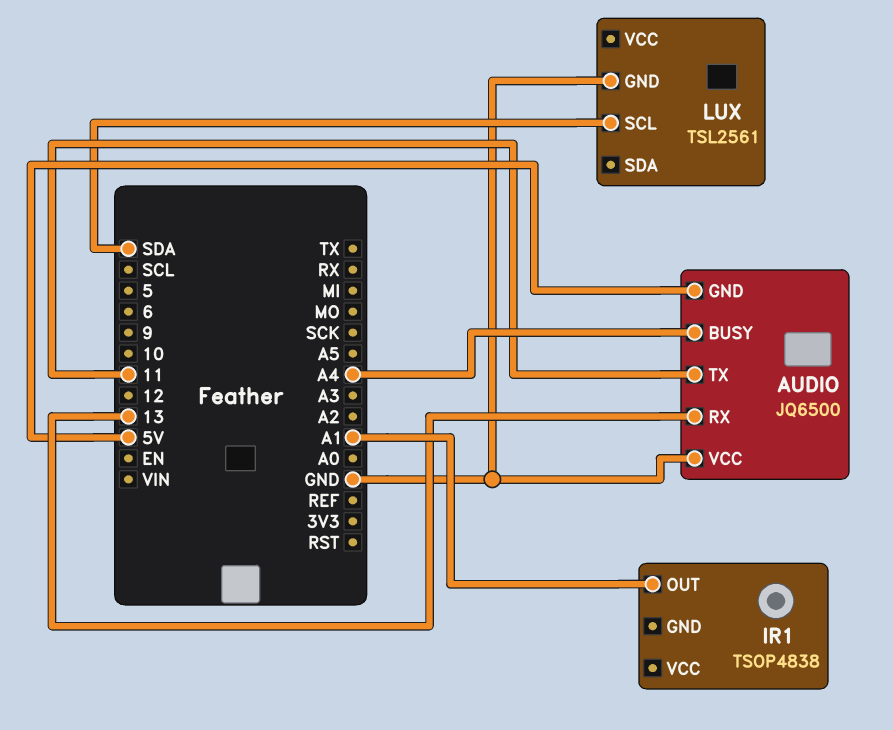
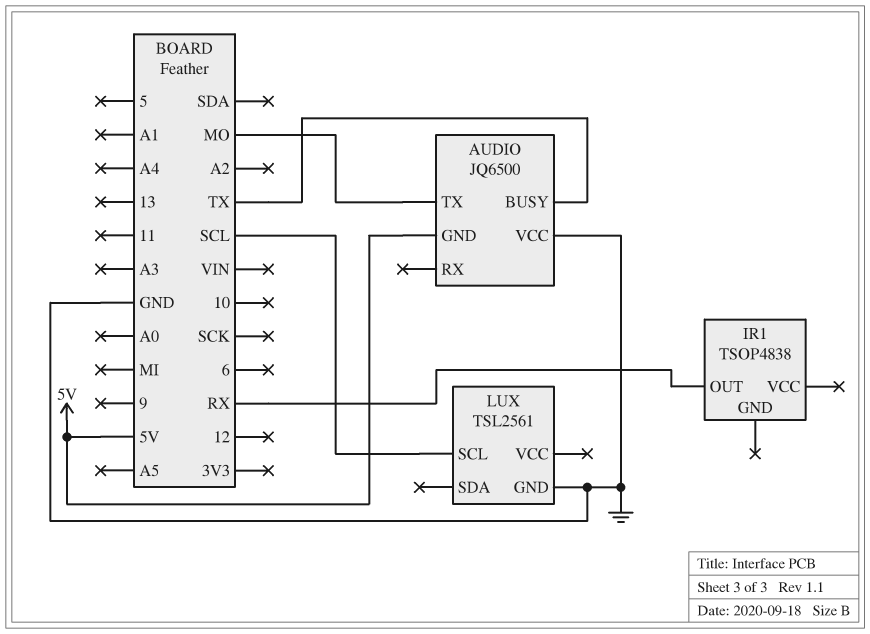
AUDIO pin BUSY: A4 -> TX
AUDIO pin RX: 13 -> none
AUDIO pin TX: 11 -> MO
IR1 pin OUT: A1 -> RX
LUX pin SCL: SDA -> SCL

